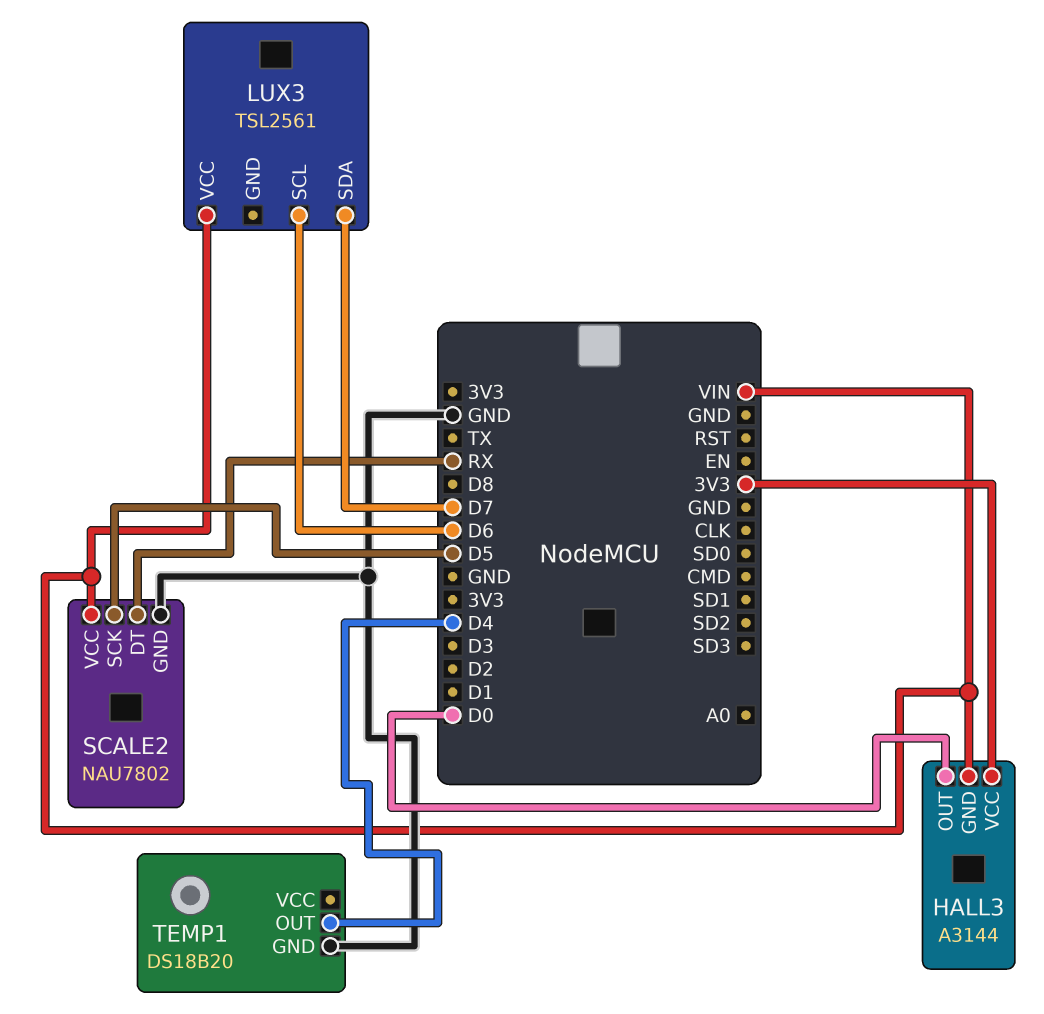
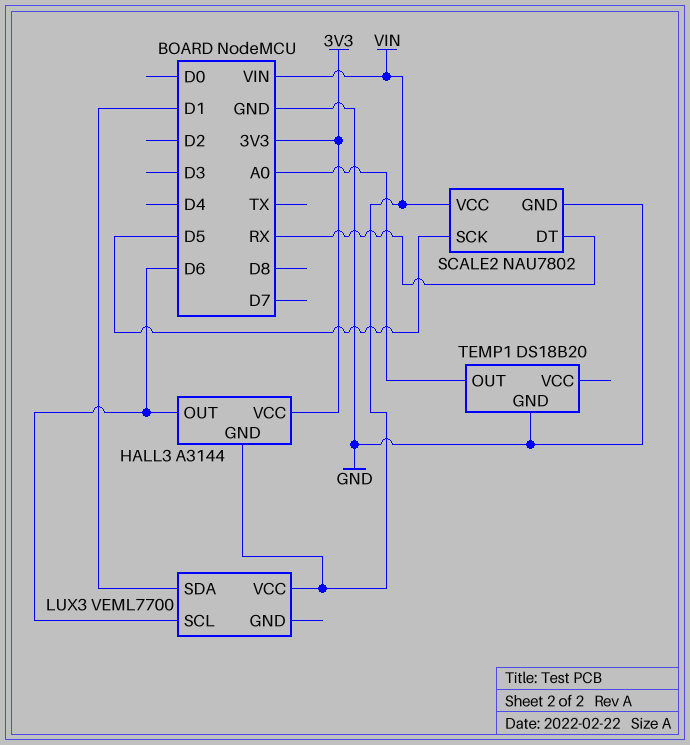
HALL3 pin OUT: D0 -> D6
LUX3: TSL2561 -> VEML7700
LUX3 pin SDA: D7 -> D1
TEMP1 pin OUT: D4 -> A0

